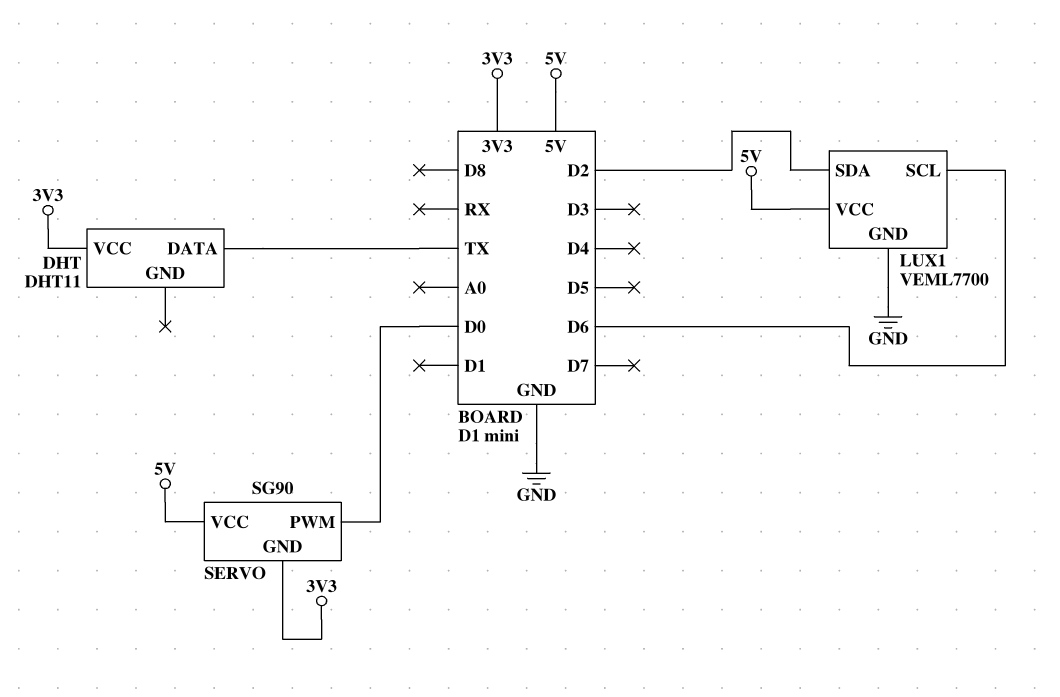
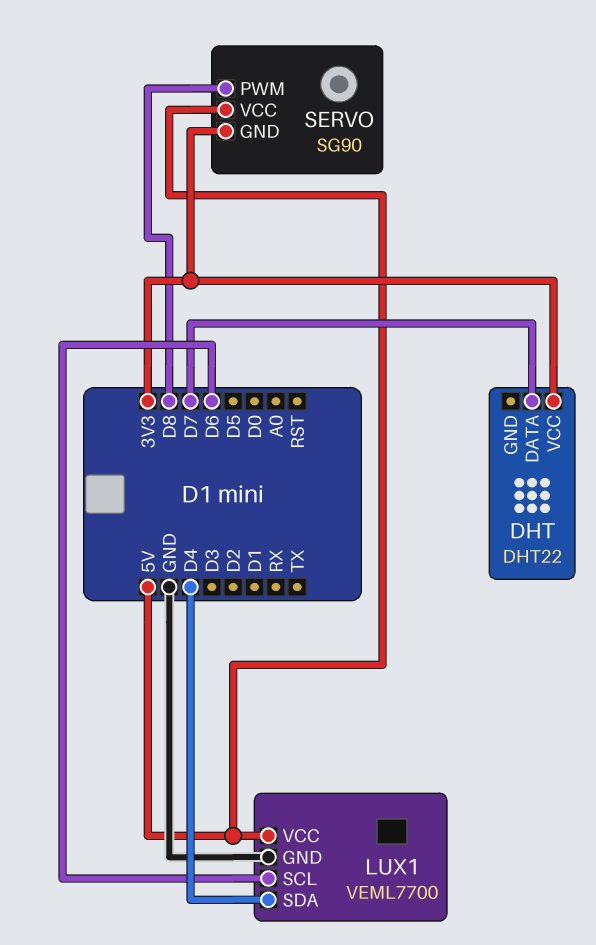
DHT: DHT11 -> DHT22
DHT pin DATA: TX -> D7
LUX1 pin SDA: D2 -> D4
SERVO pin PWM: D0 -> D8

